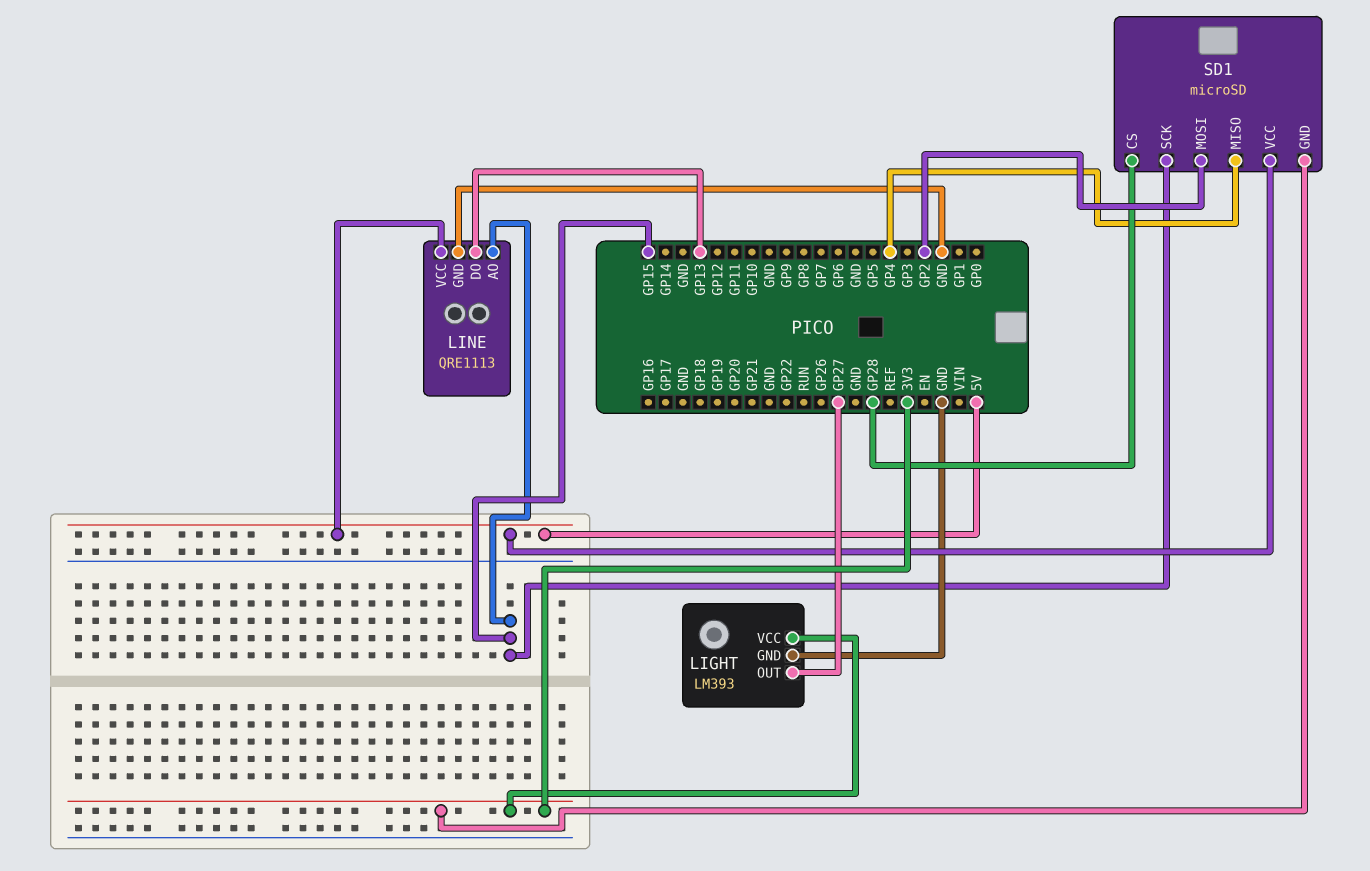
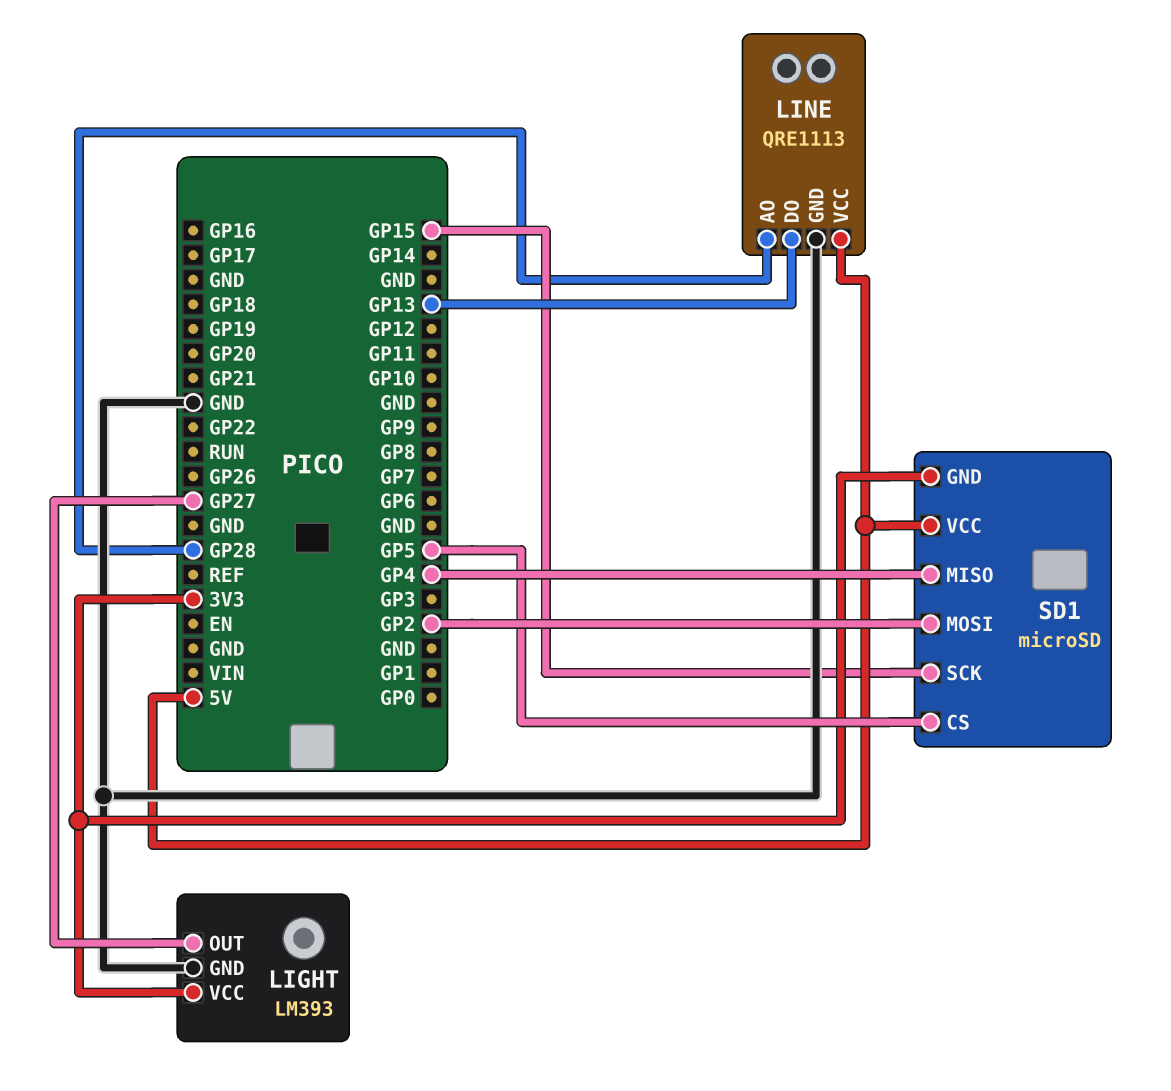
LINE pin AO: GP15 -> GP28
SD1 pin CS: GP28 -> GP5

